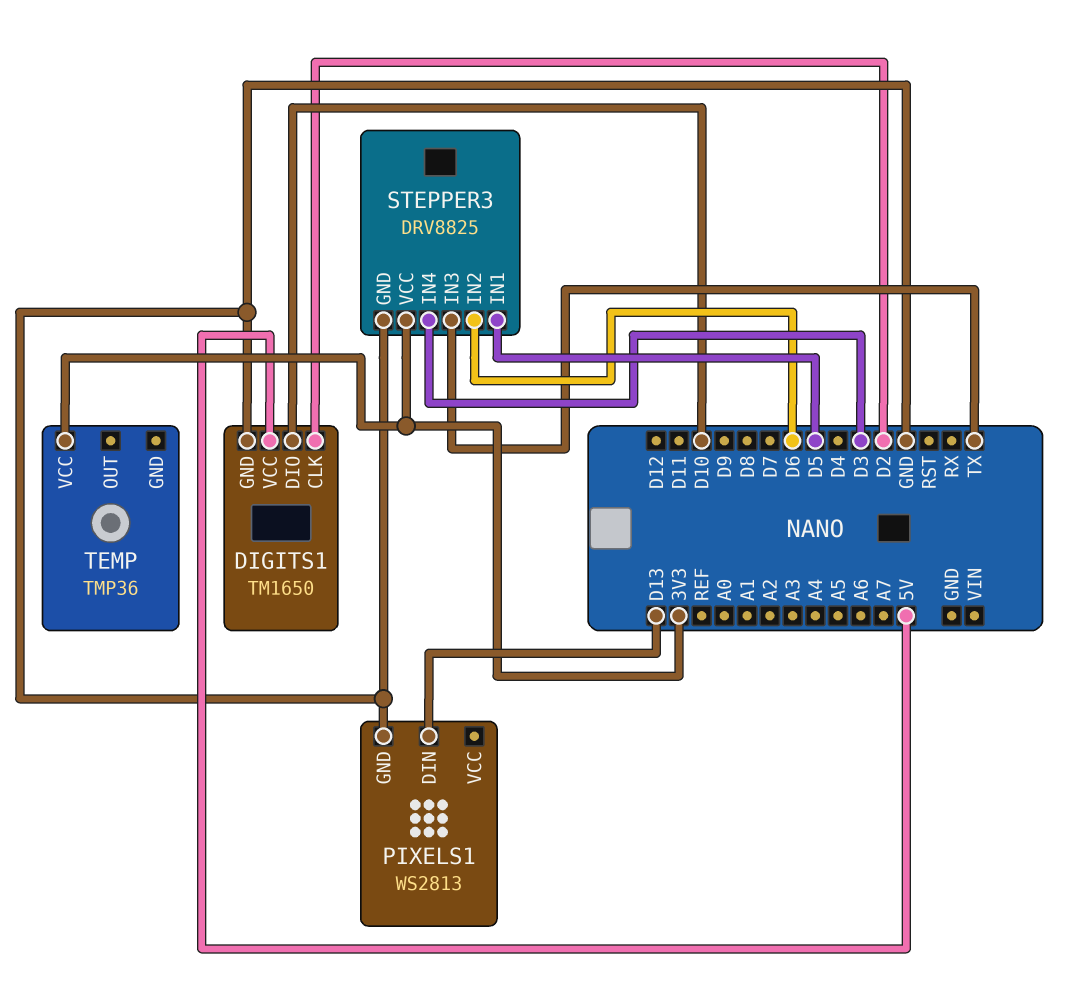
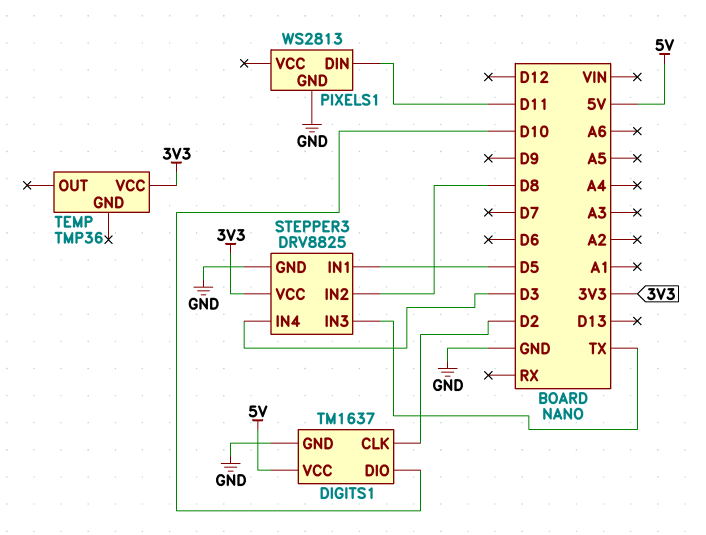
DIGITS1: TM1650 -> TM1637
PIXELS1 pin DIN: D13 -> D11
STEPPER3 pin IN2: D6 -> D8

